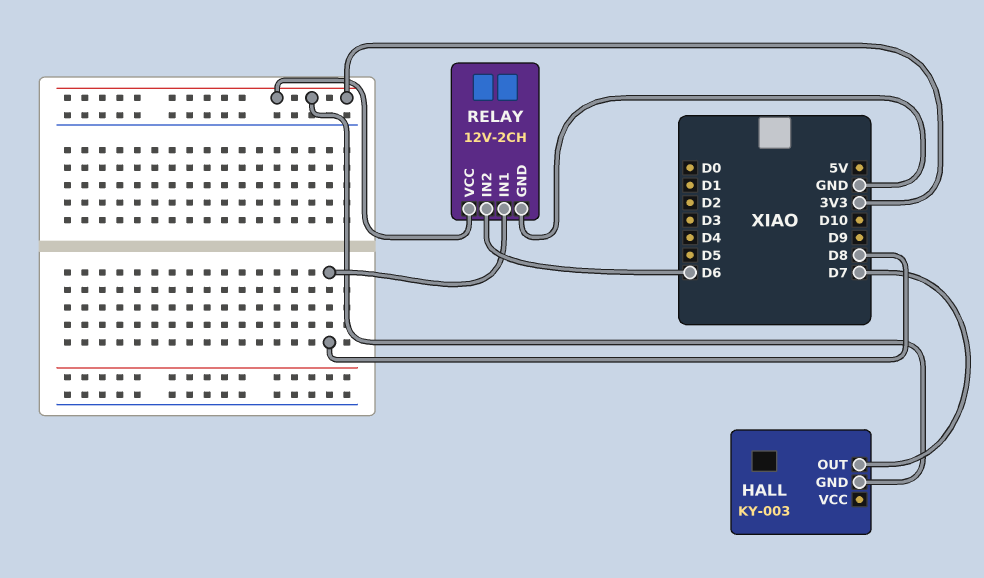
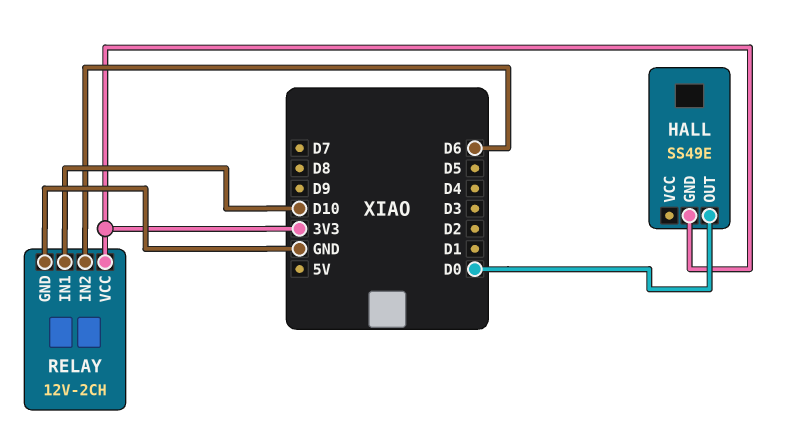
HALL: KY-003 -> SS49E
HALL pin OUT: D7 -> D0
RELAY pin IN1: D8 -> D10

